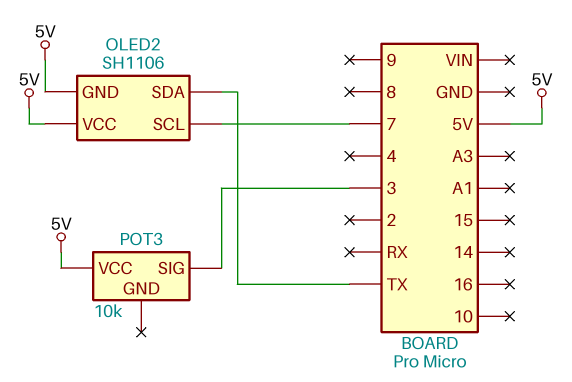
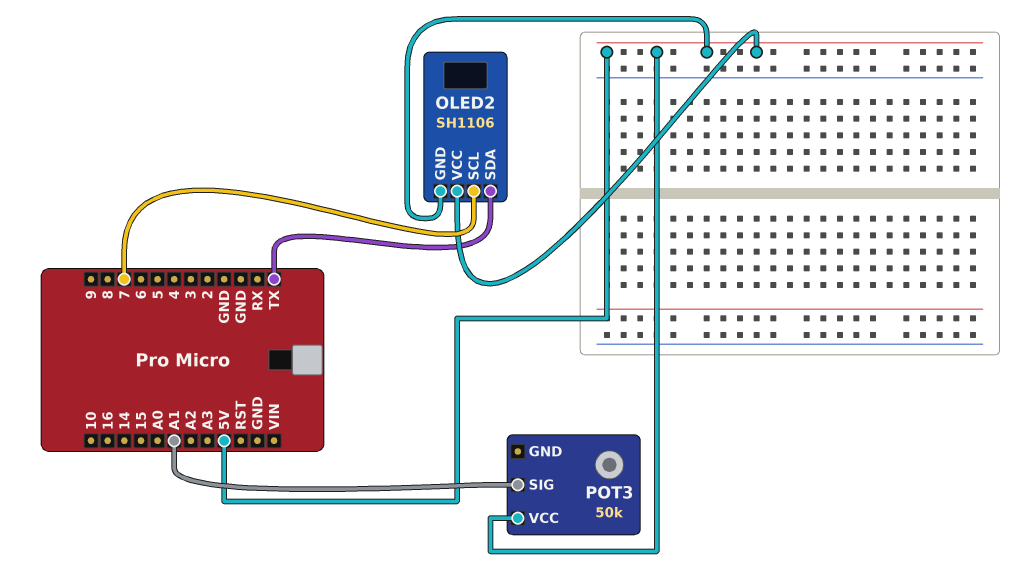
POT3: 10k -> 50k
POT3 pin SIG: 3 -> A1

